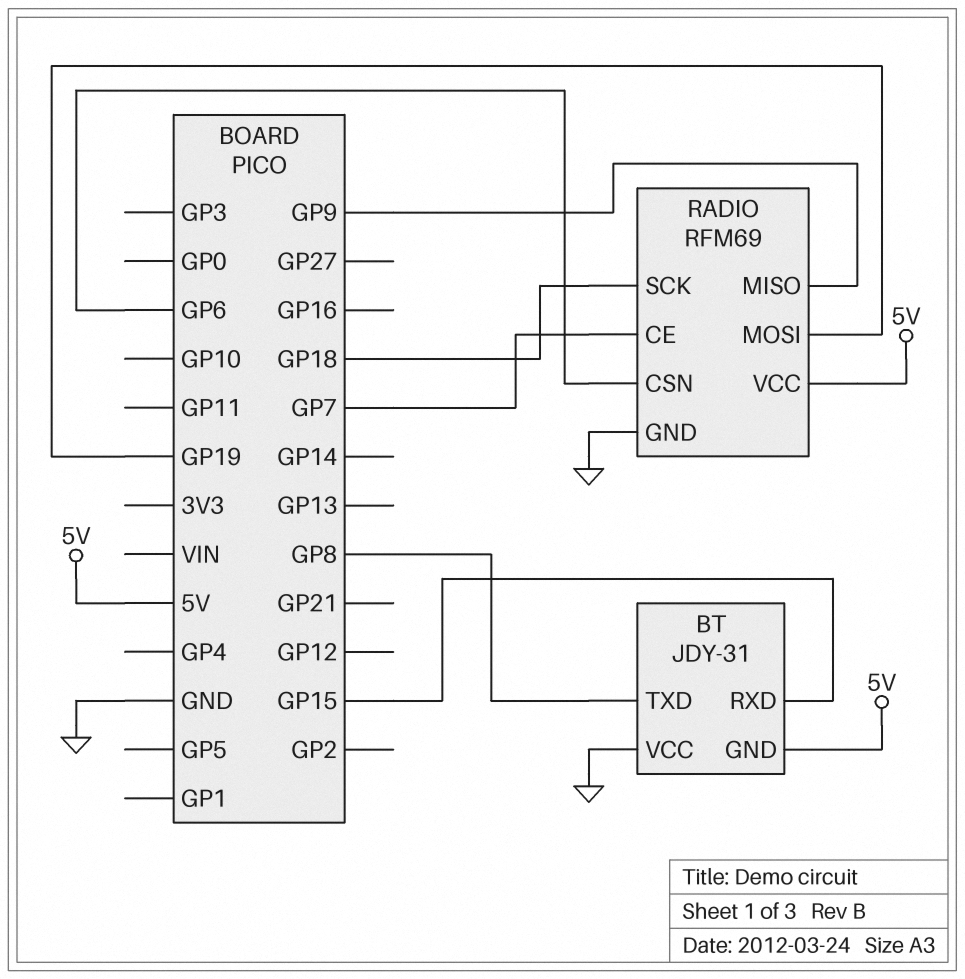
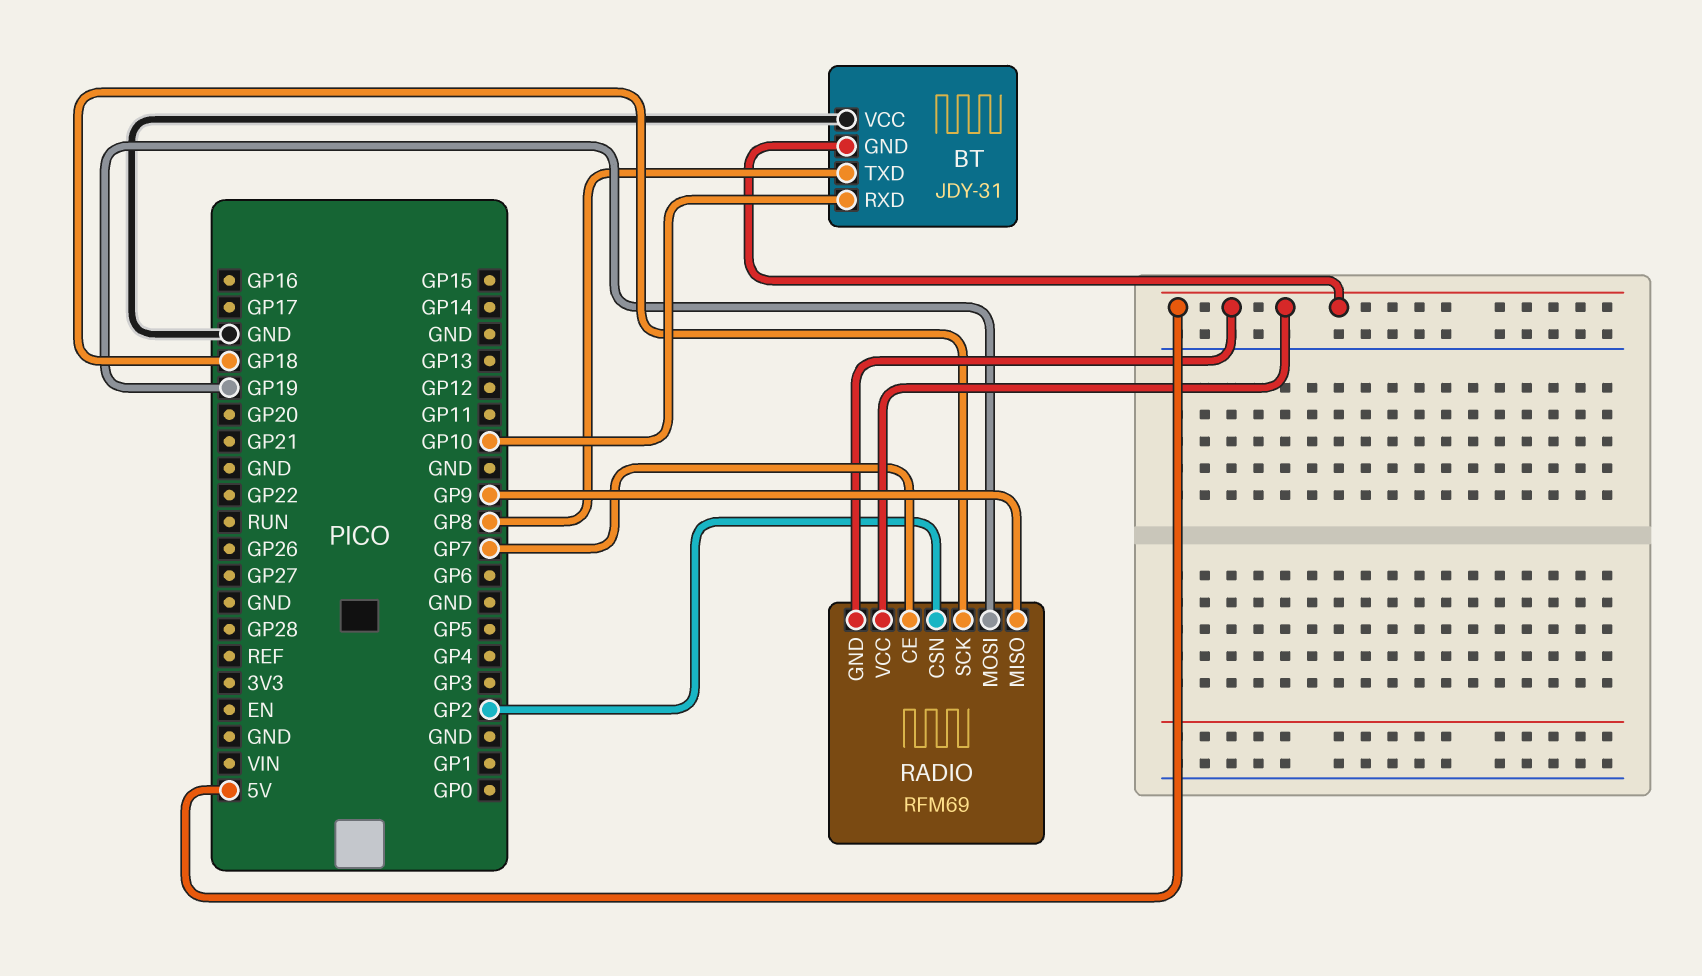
BT pin RXD: GP15 -> GP10
RADIO pin CSN: GP6 -> GP2
RADIO pin GND: GND -> 5V

